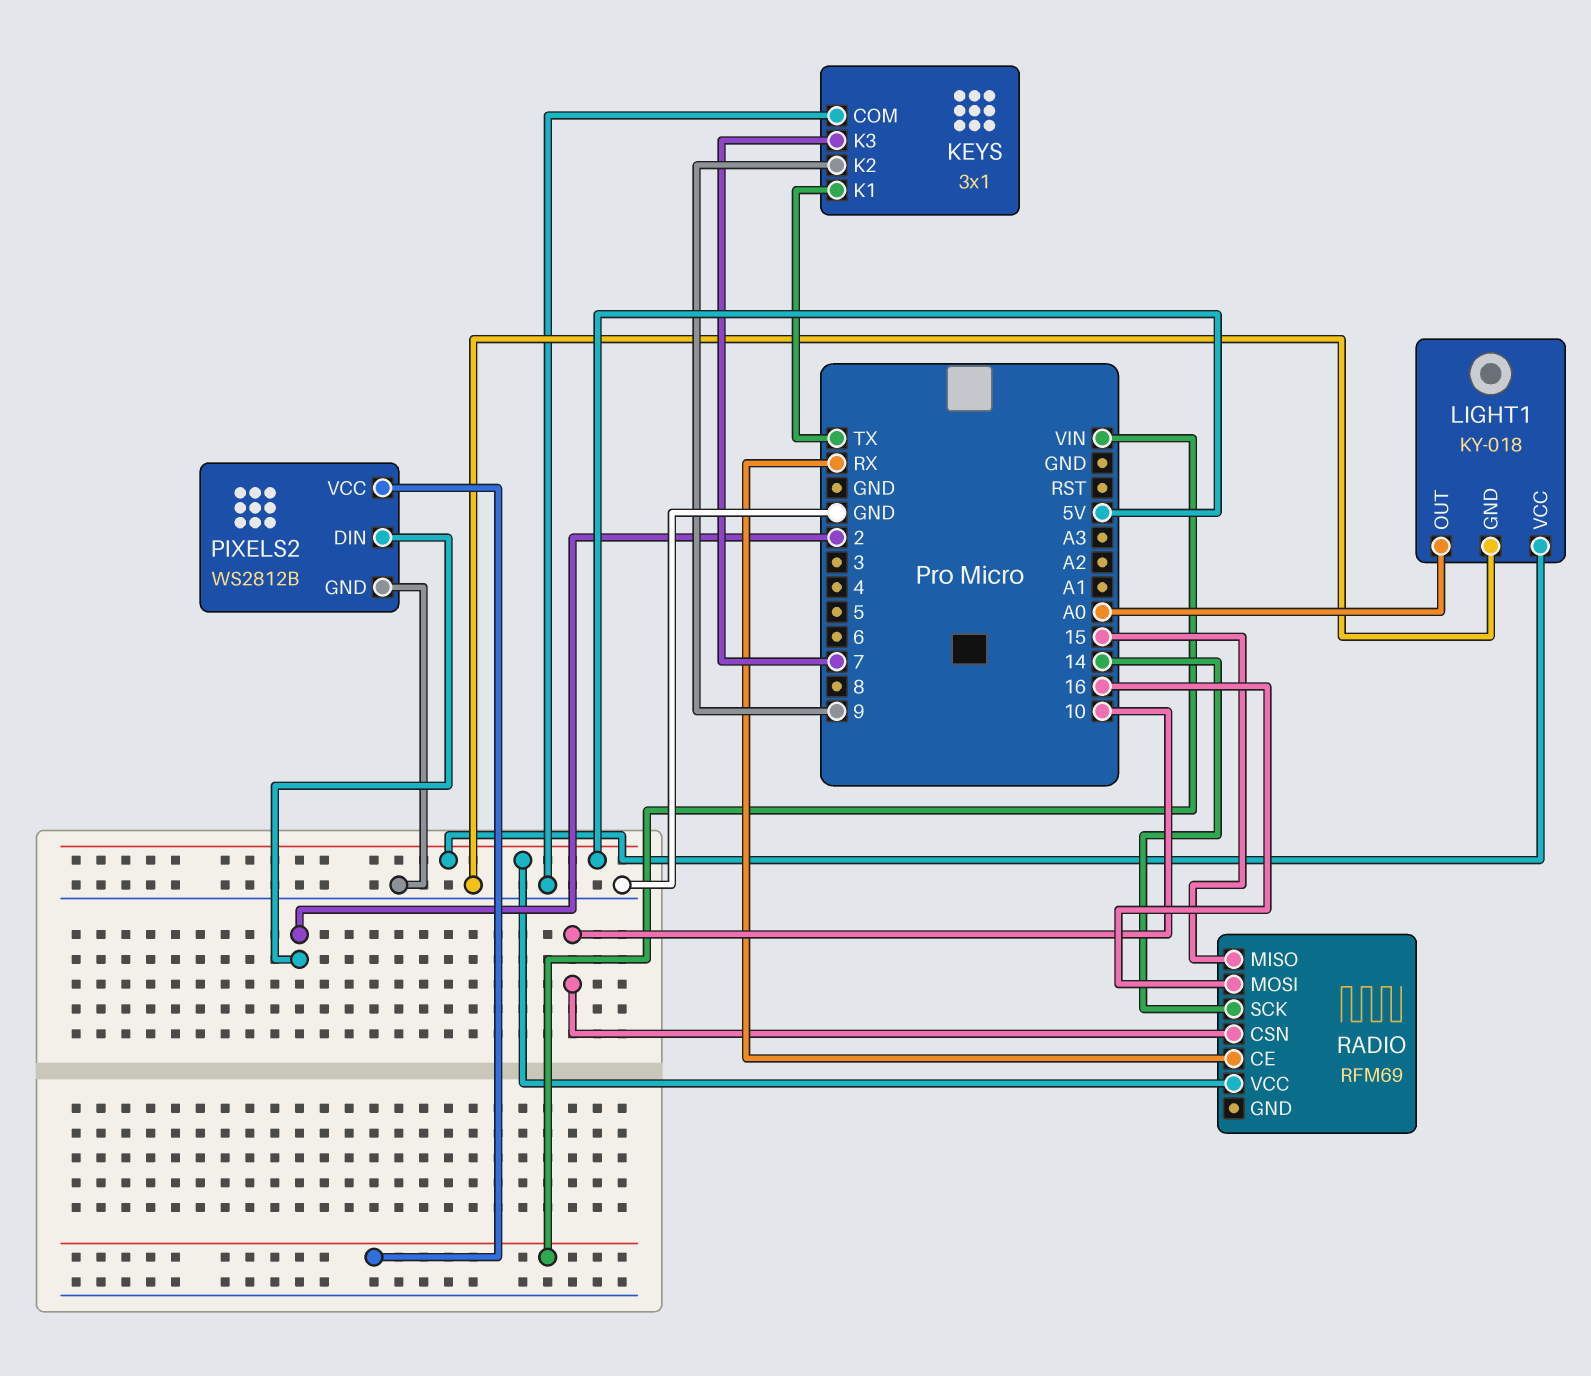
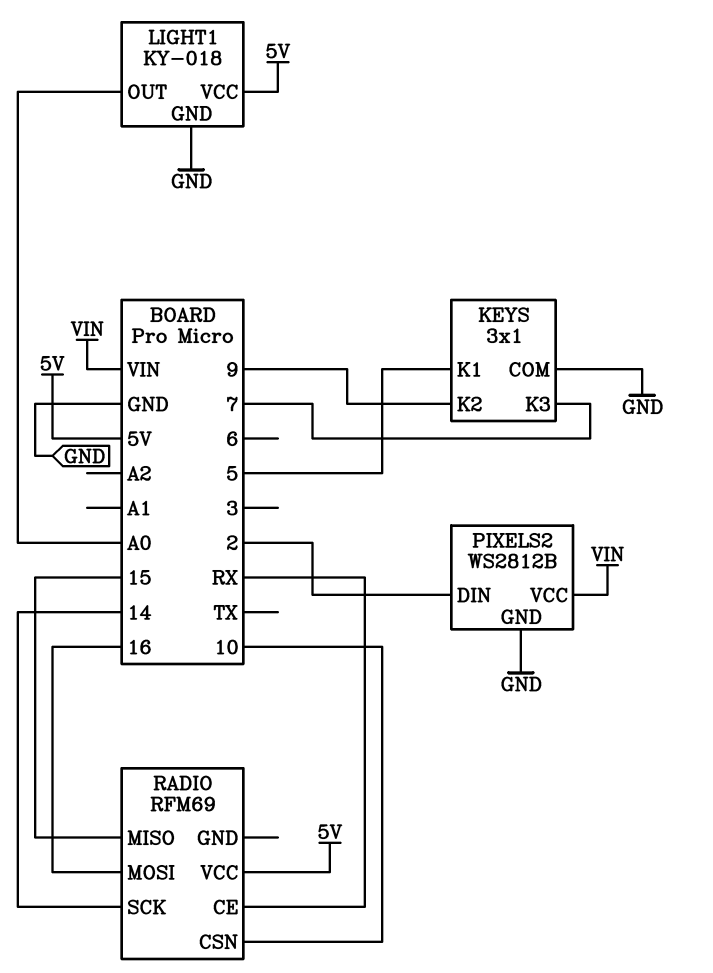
KEYS pin K1: TX -> 5

